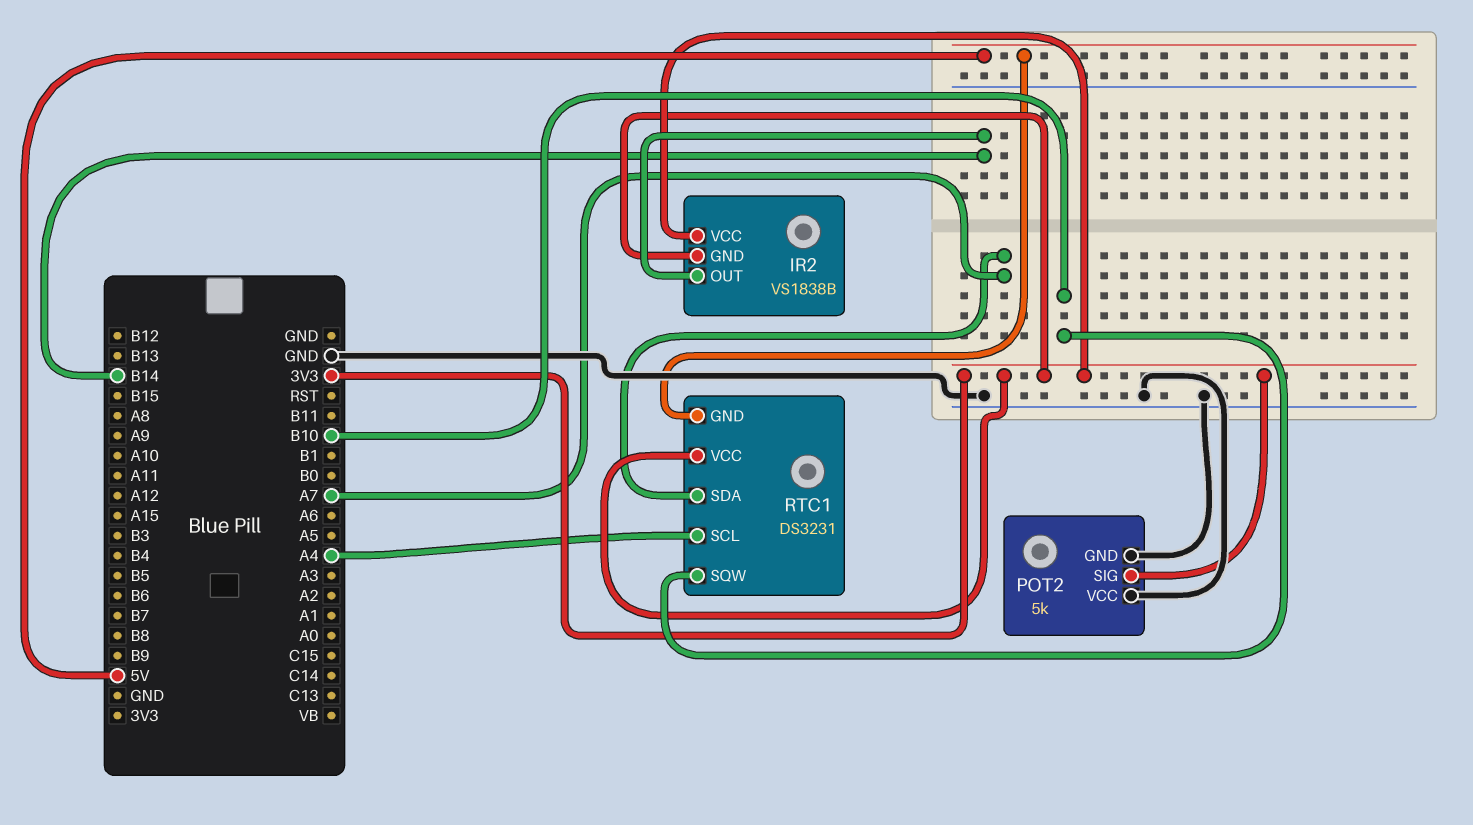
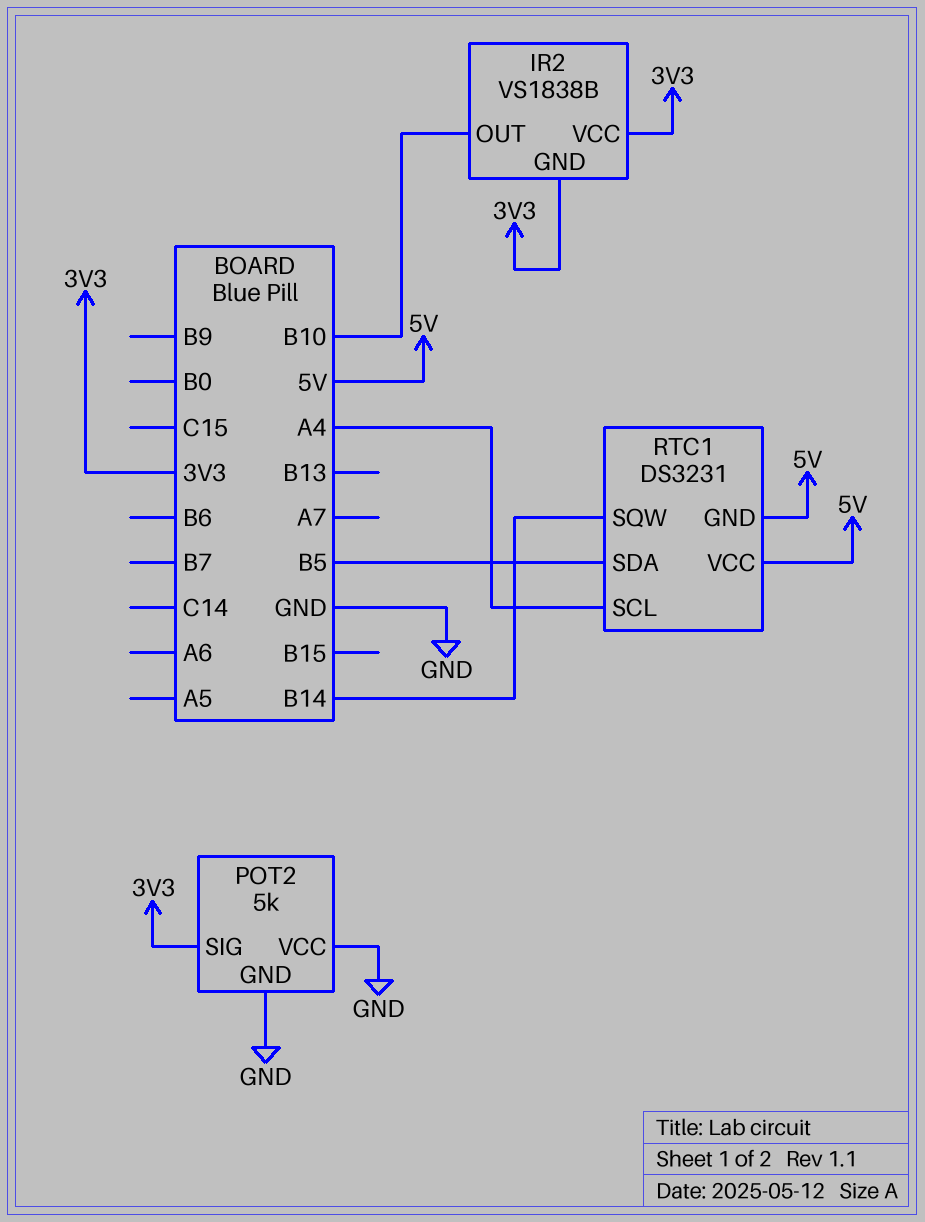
IR2 pin OUT: B14 -> B10
RTC1 pin SDA: A7 -> B5
RTC1 pin SQW: B10 -> B14
RTC1 pin VCC: 3V3 -> 5V

